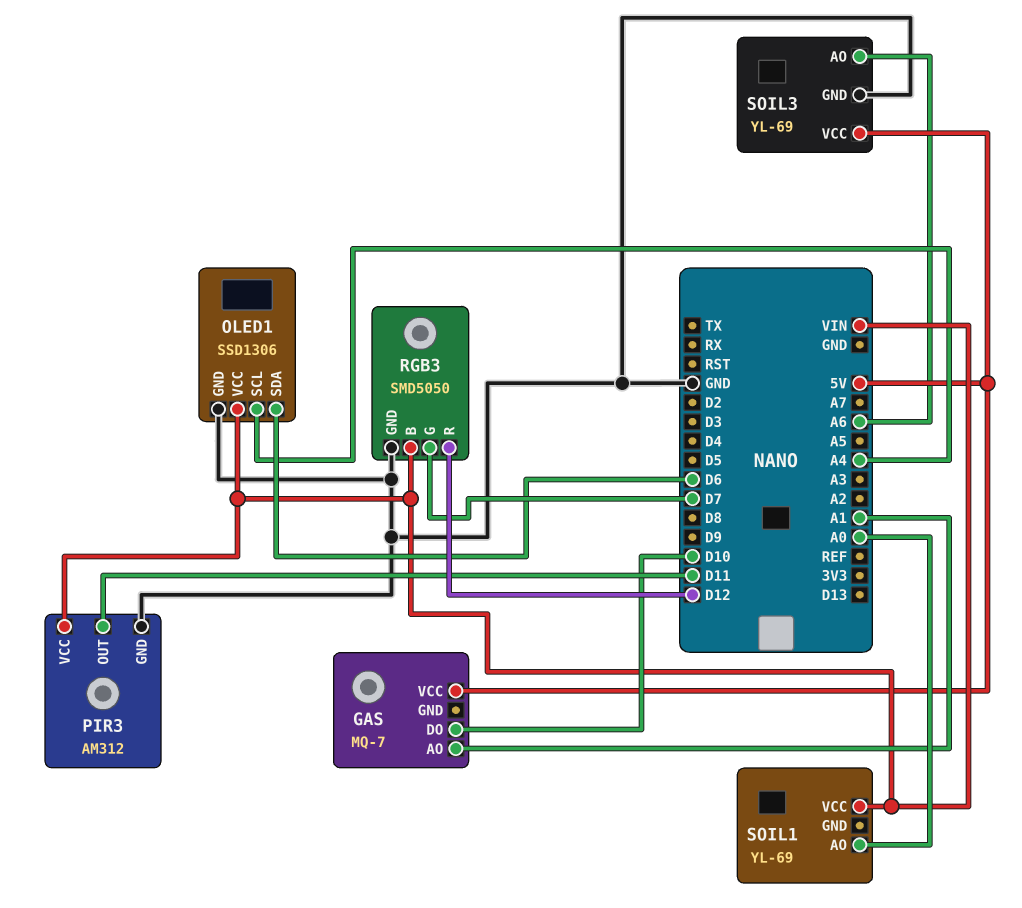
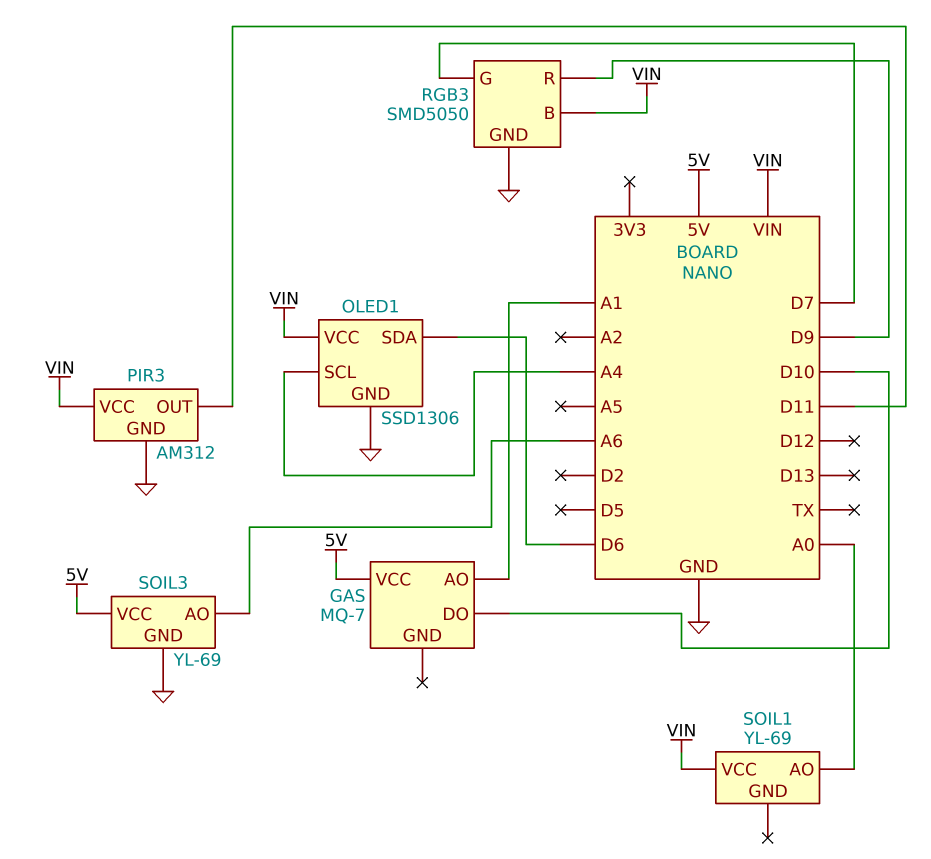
RGB3 pin R: D12 -> D9

